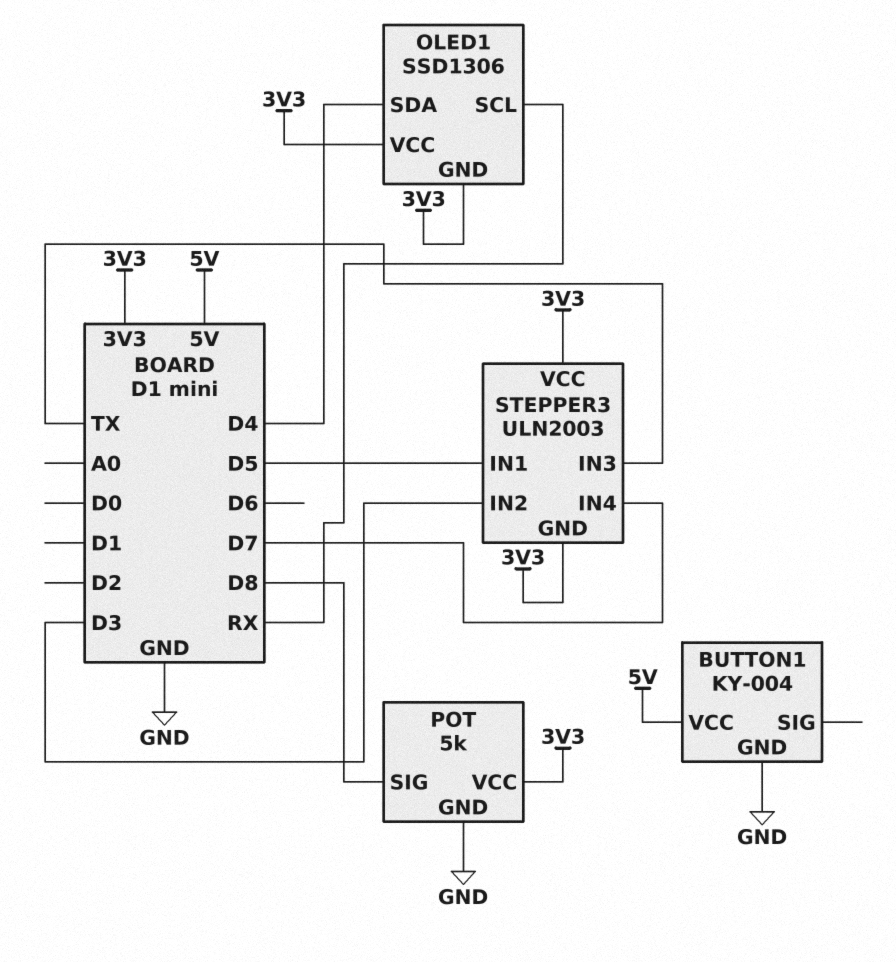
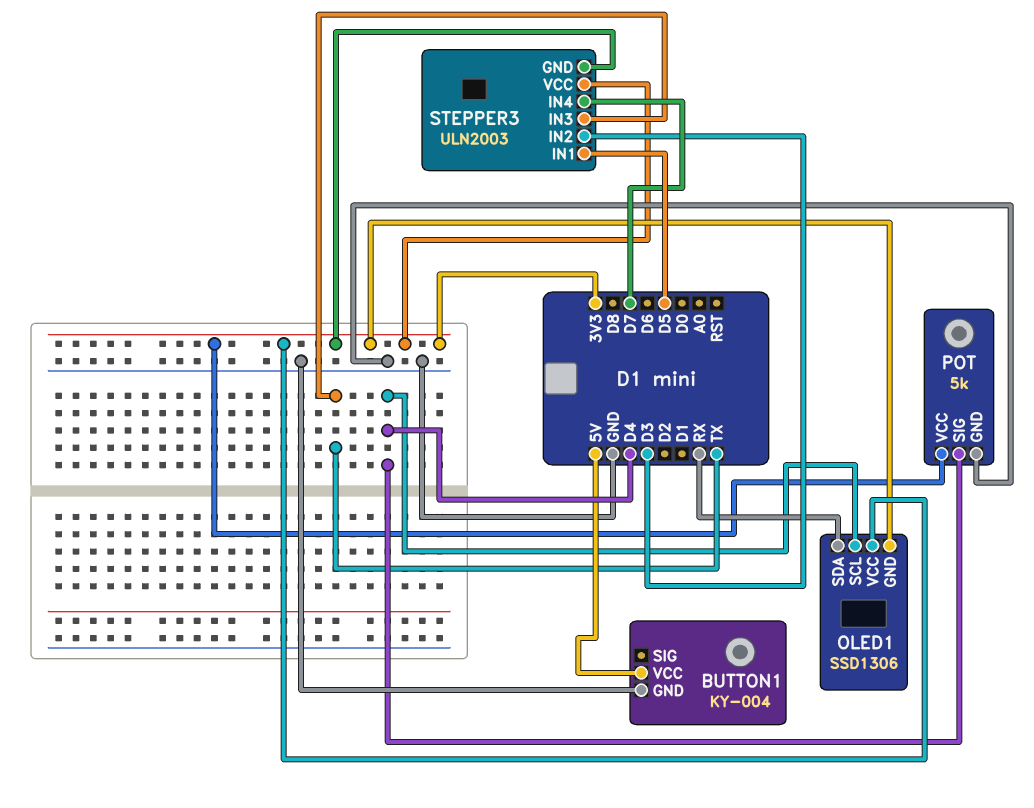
OLED1 pin SCL: RX -> D4
OLED1 pin SDA: D4 -> RX
POT pin SIG: D8 -> D4

